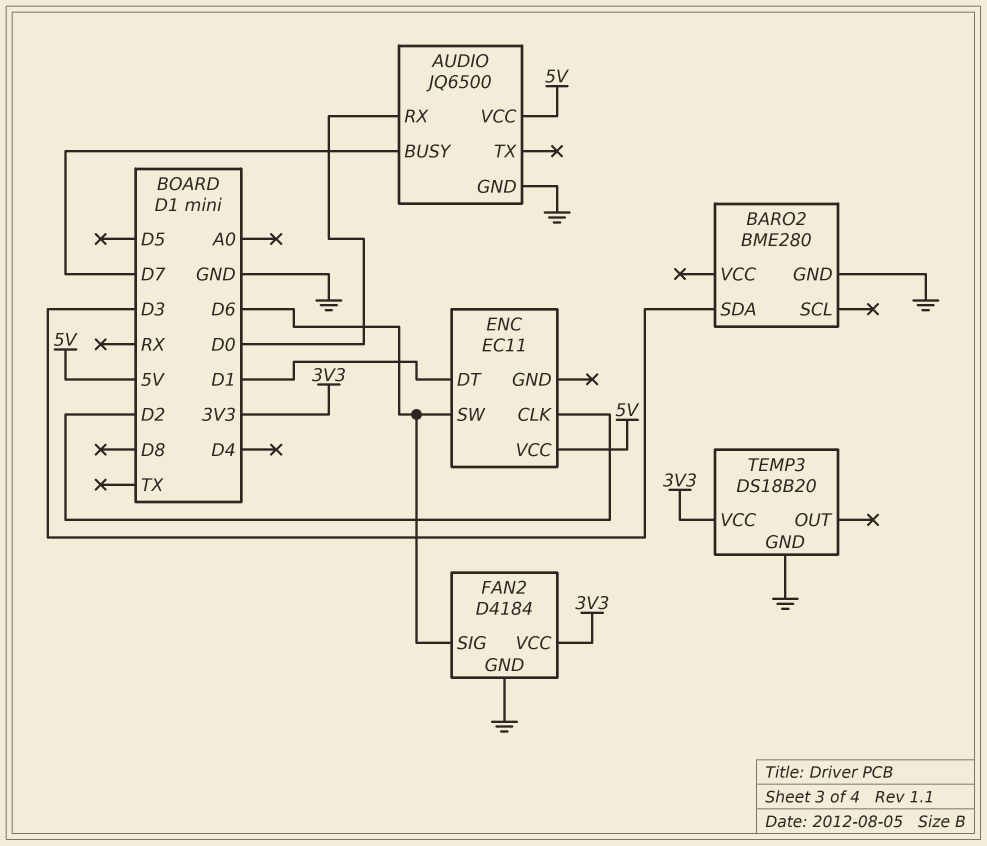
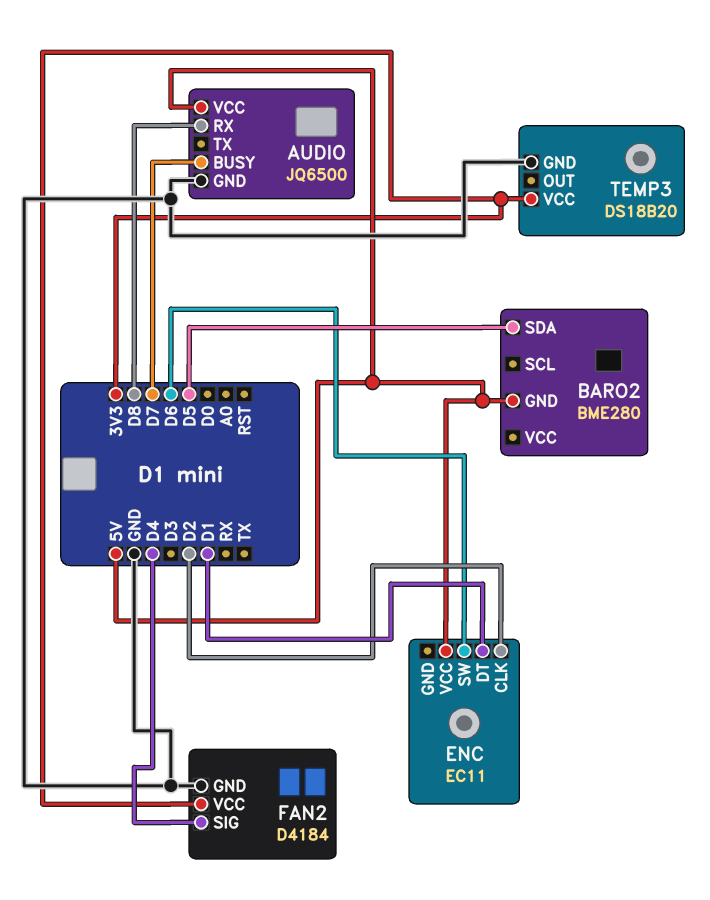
AUDIO pin RX: D0 -> D8
BARO2 pin GND: GND -> 5V
BARO2 pin SDA: D3 -> D5
FAN2 pin SIG: D6 -> D4

